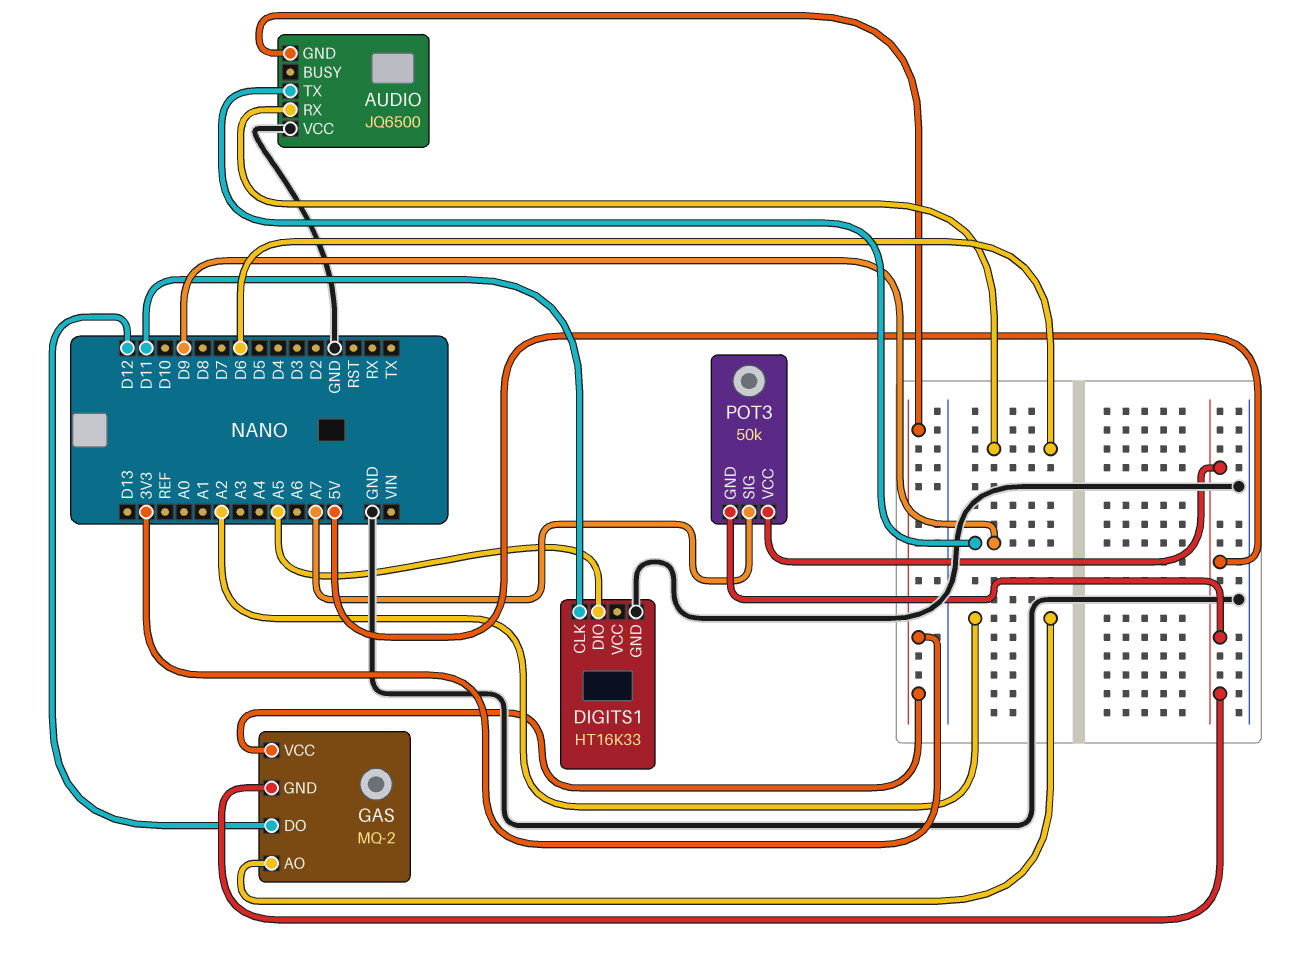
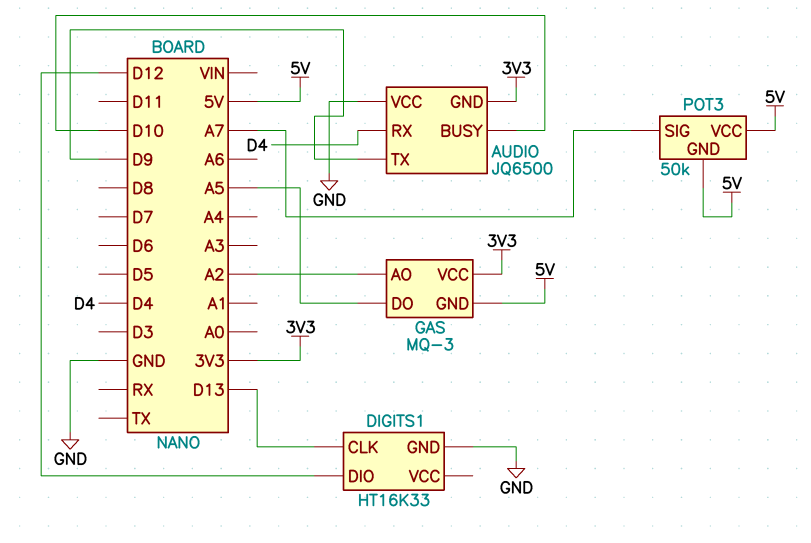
AUDIO pin BUSY: none -> D10
AUDIO pin RX: D6 -> D4
DIGITS1 pin CLK: D11 -> D13
DIGITS1 pin DIO: A5 -> D12
GAS: MQ-2 -> MQ-3
GAS pin DO: D12 -> A5

